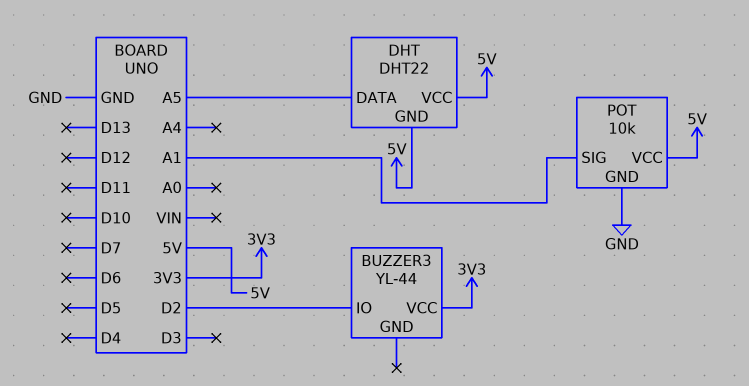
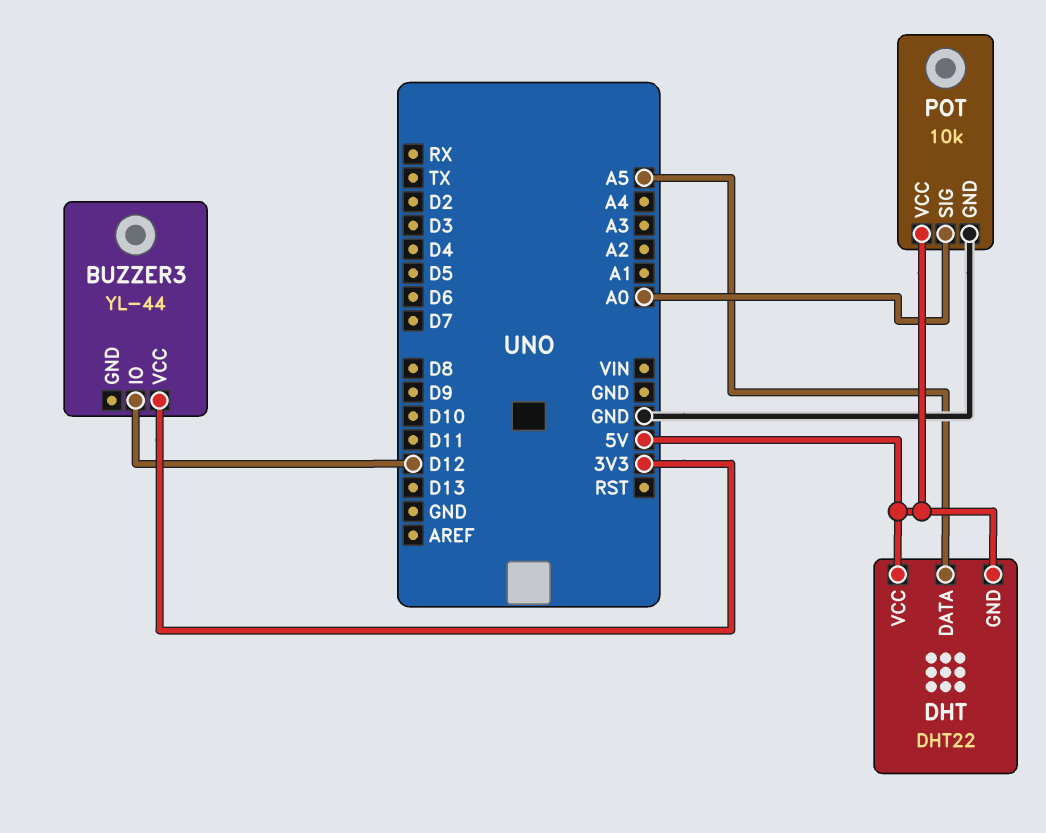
BUZZER3 pin IO: D2 -> D12
POT pin SIG: A1 -> A0

